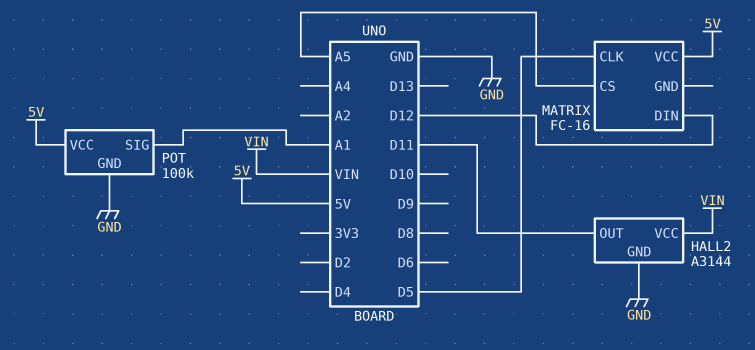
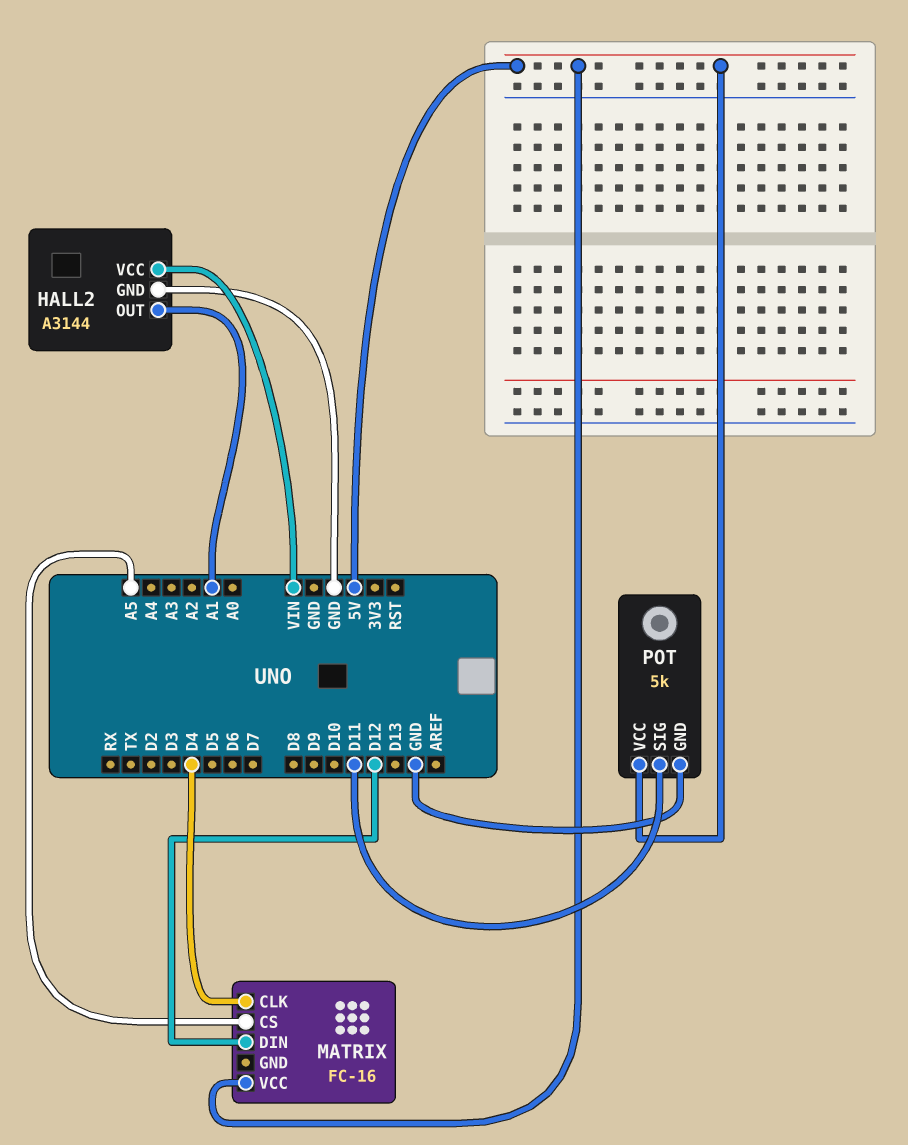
HALL2 pin OUT: D11 -> A1
MATRIX pin CLK: D5 -> D4
POT: 100k -> 5k
POT pin SIG: A1 -> D11

